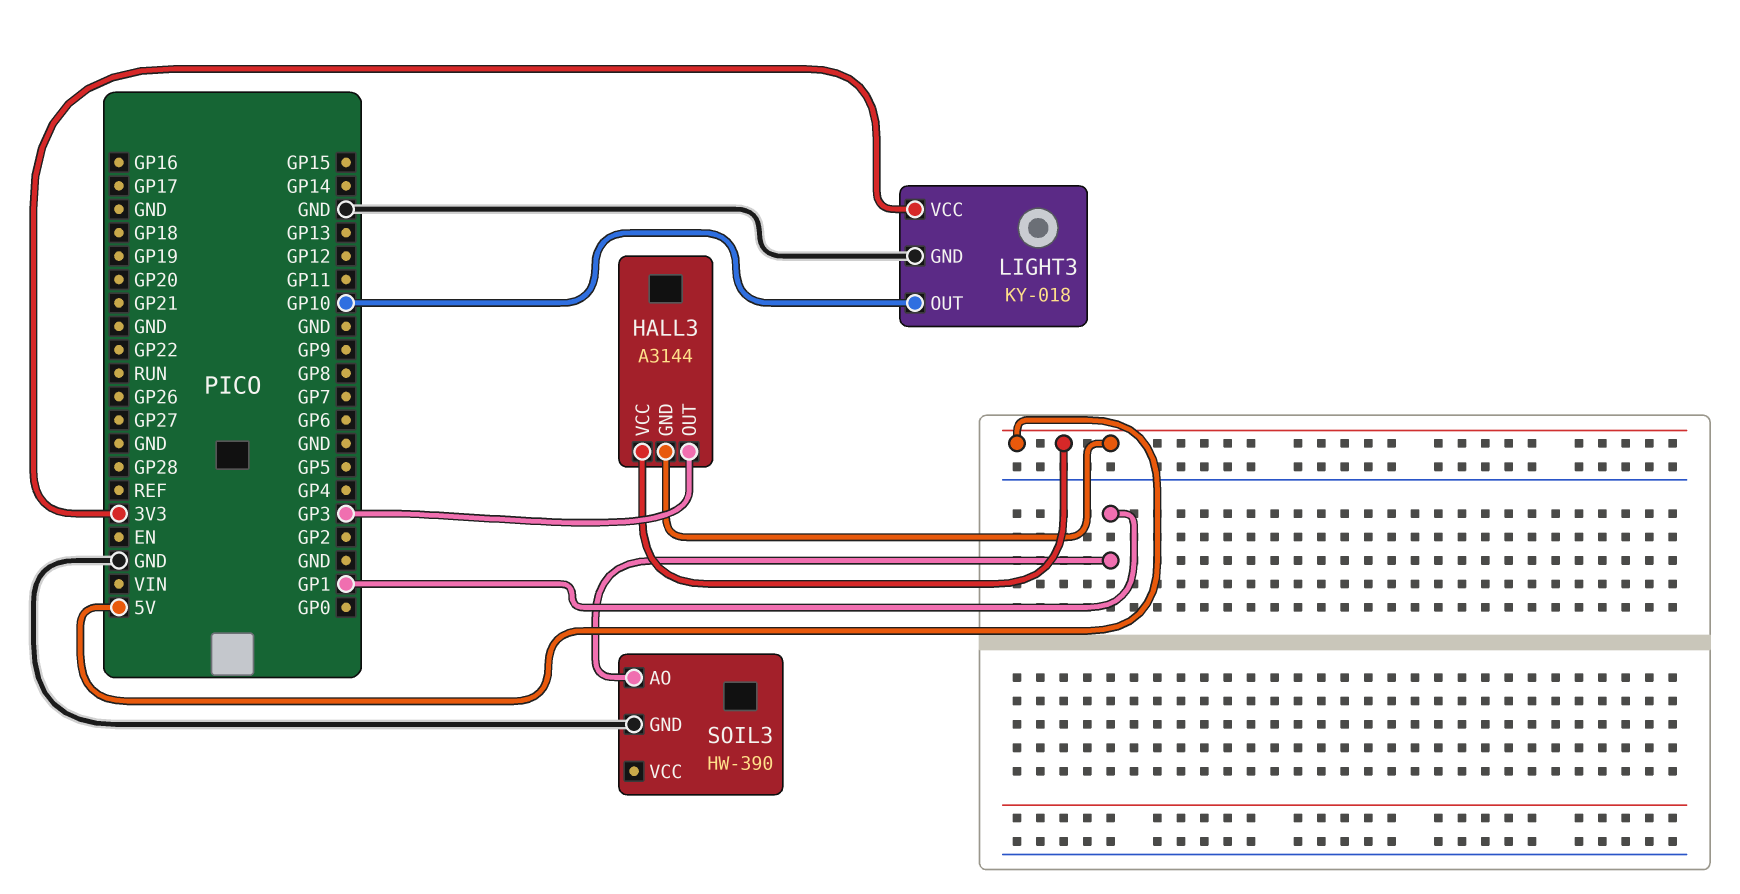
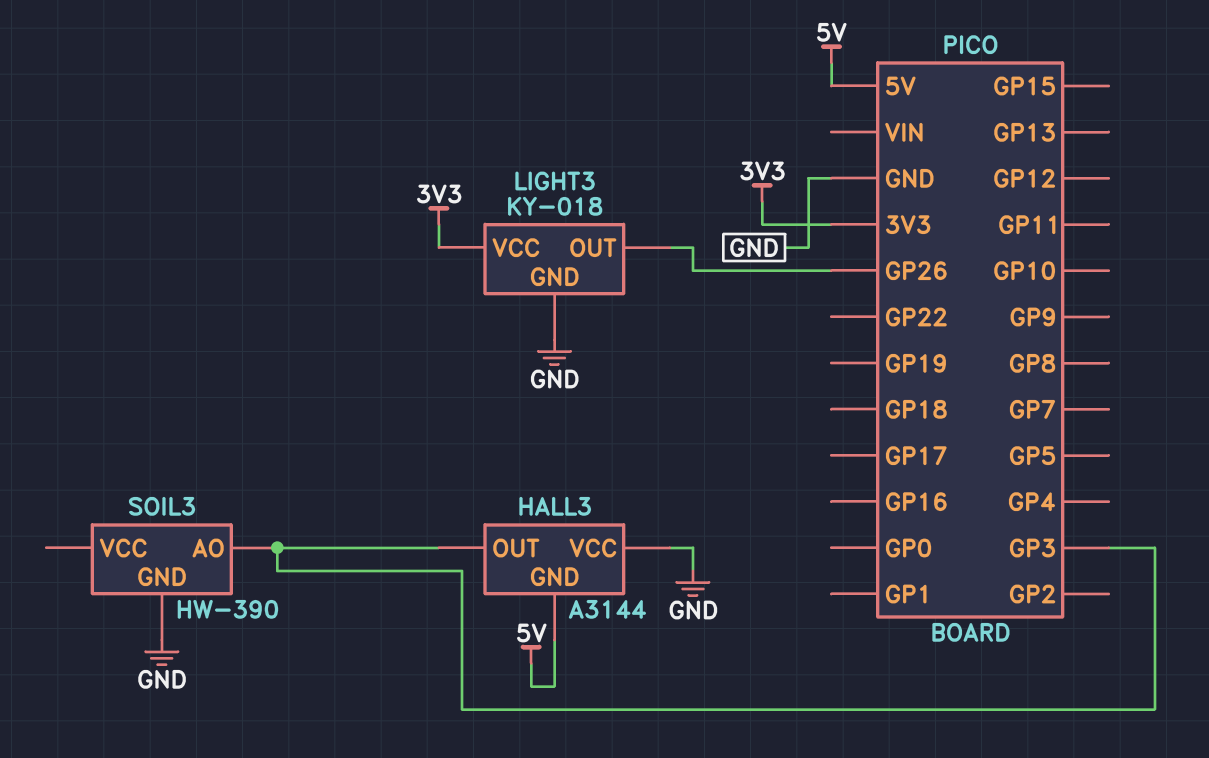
HALL3 pin VCC: 5V -> GND
LIGHT3 pin OUT: GP10 -> GP26
SOIL3 pin AO: GP1 -> GP3

